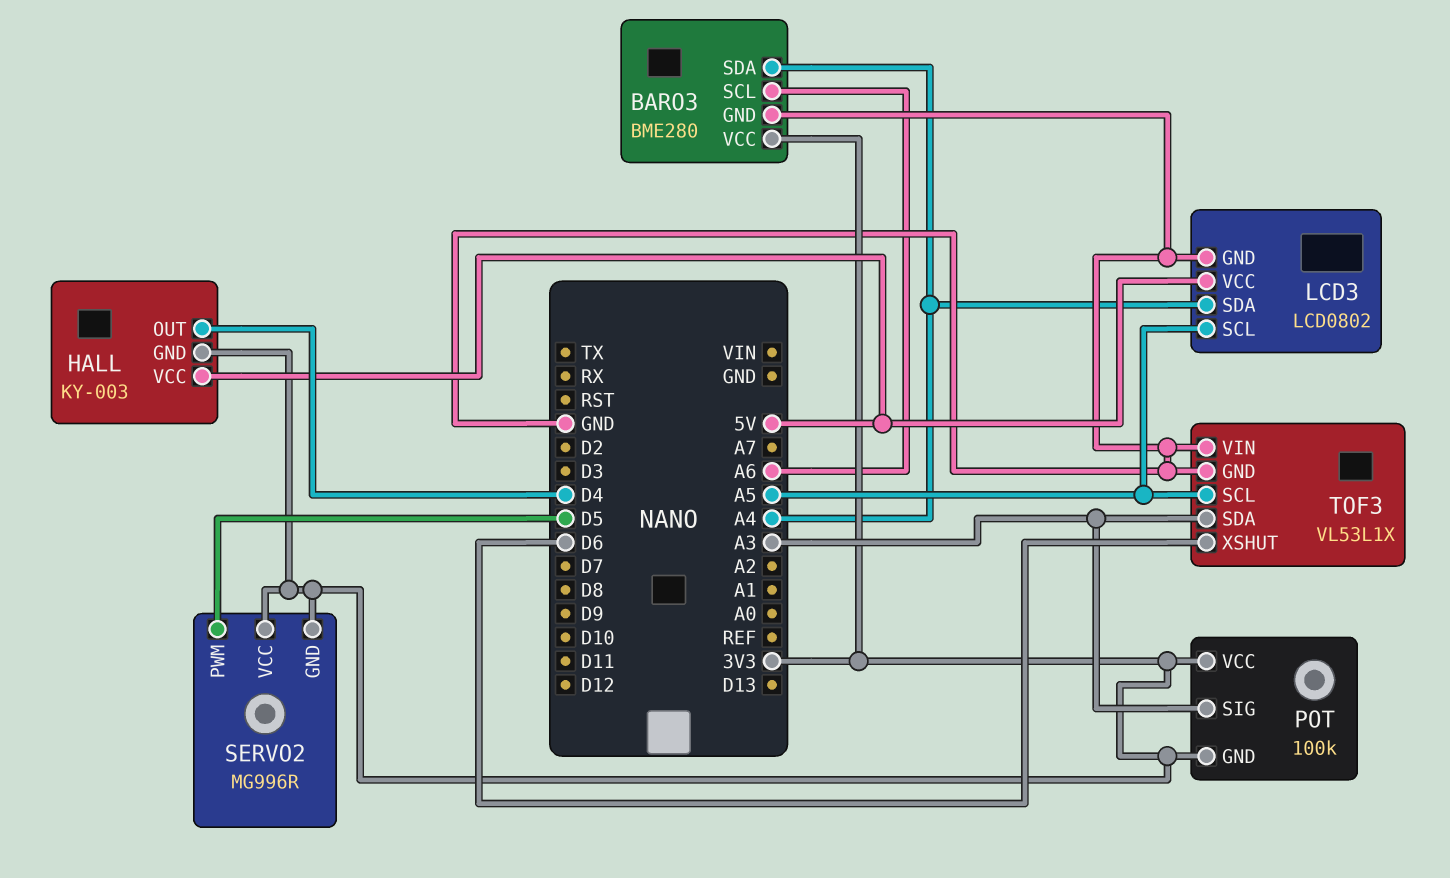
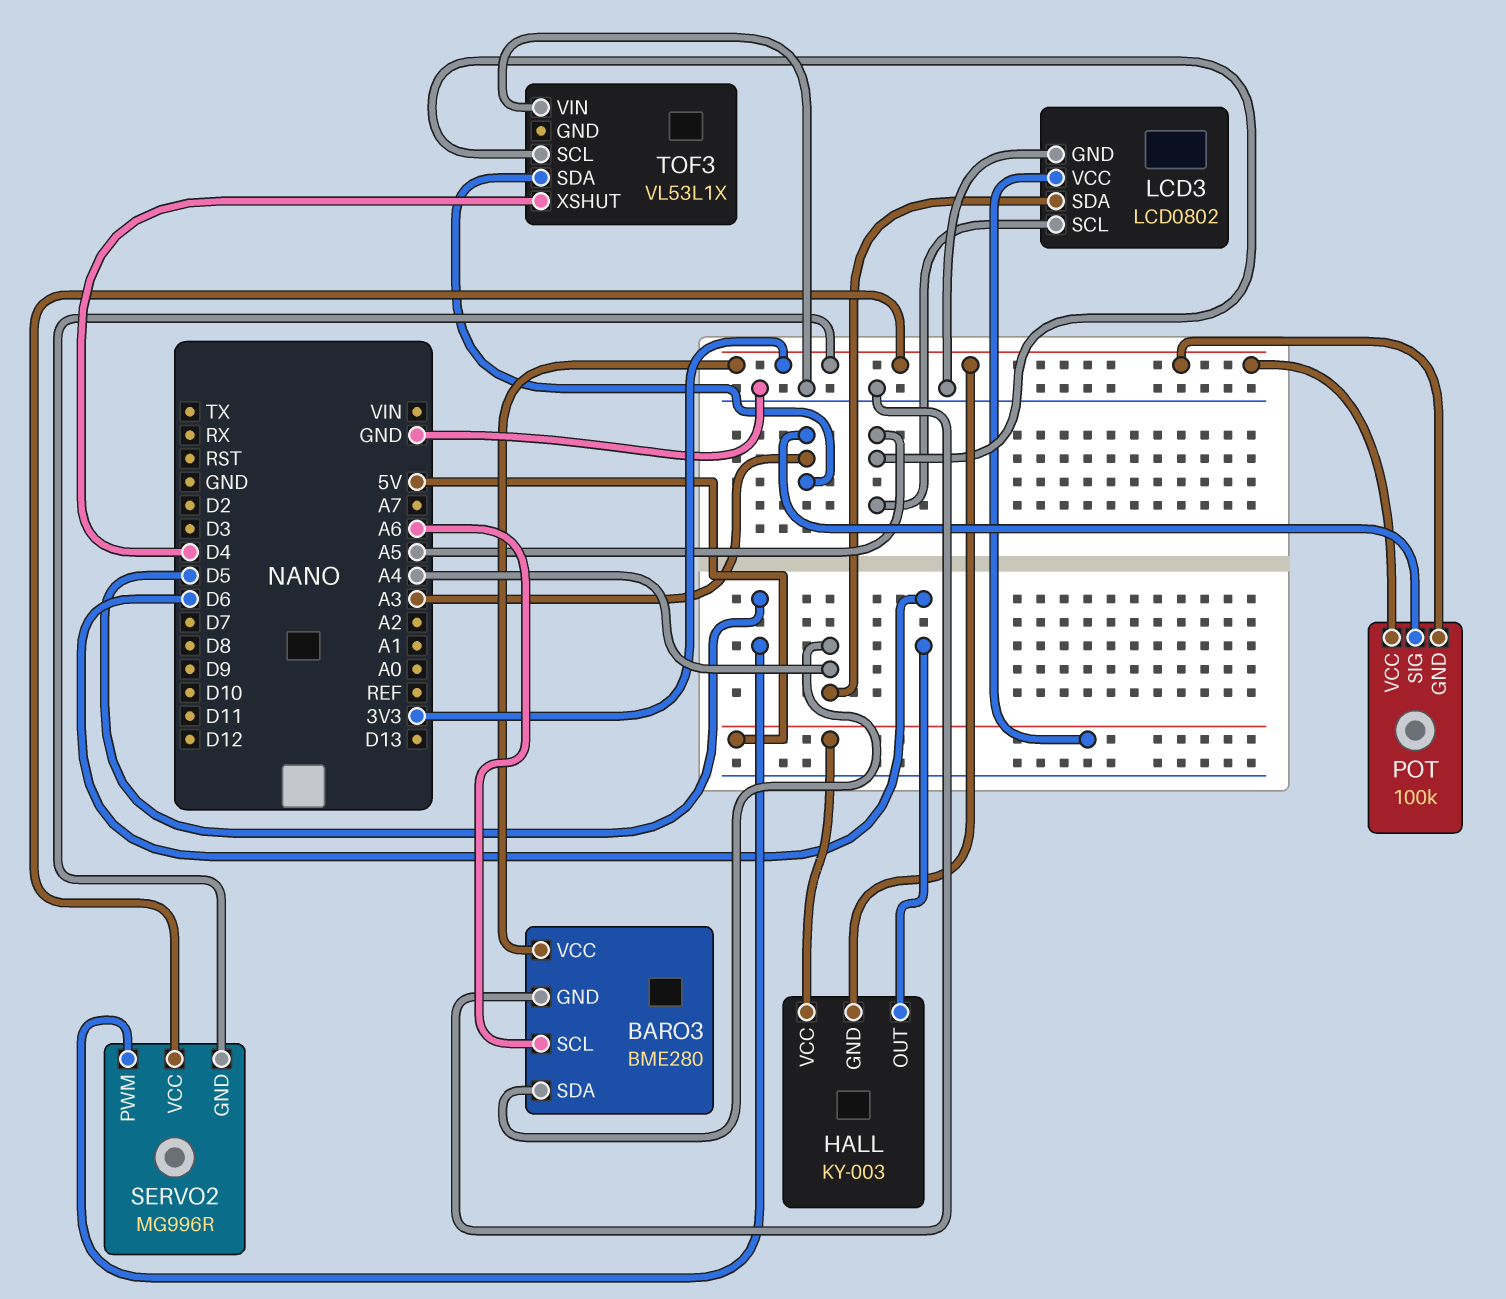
HALL pin OUT: D4 -> D6
TOF3 pin GND: GND -> none
TOF3 pin XSHUT: D6 -> D4

